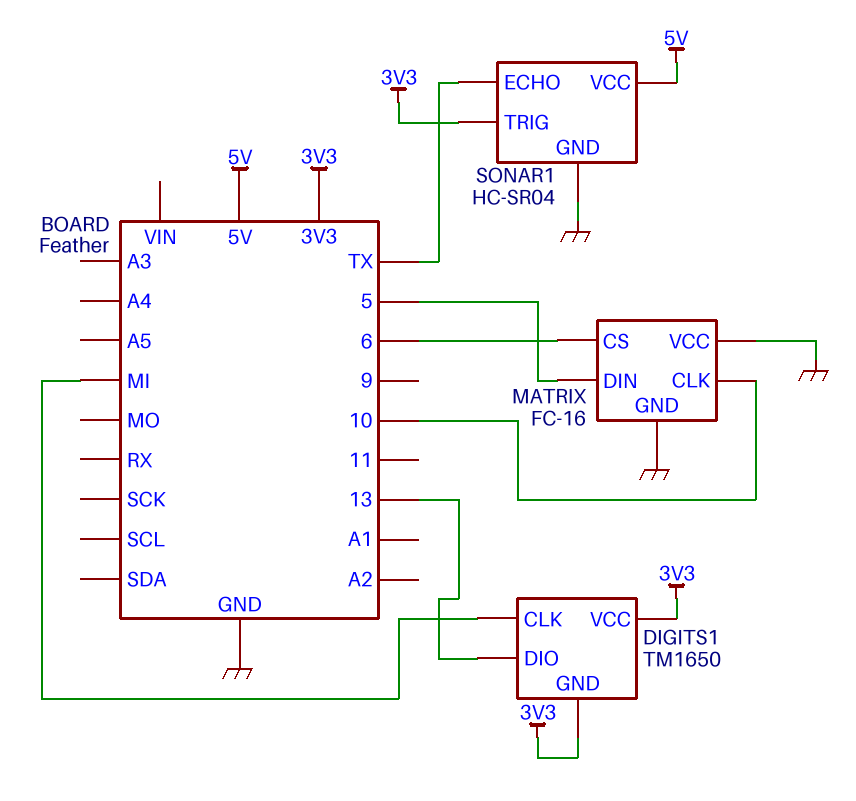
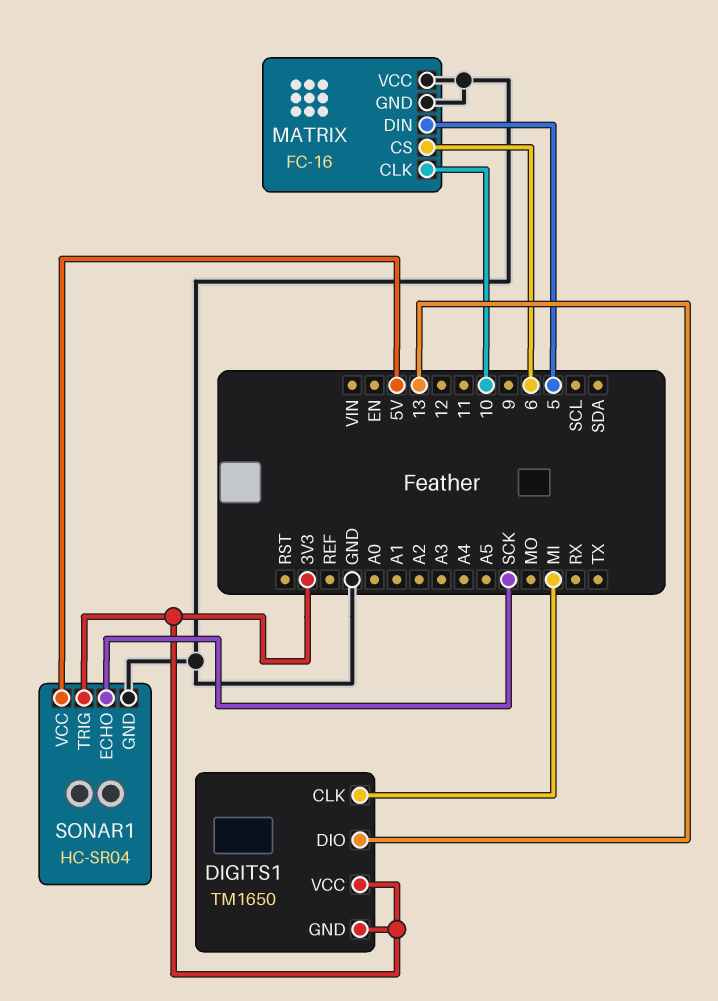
SONAR1 pin ECHO: TX -> SCK

